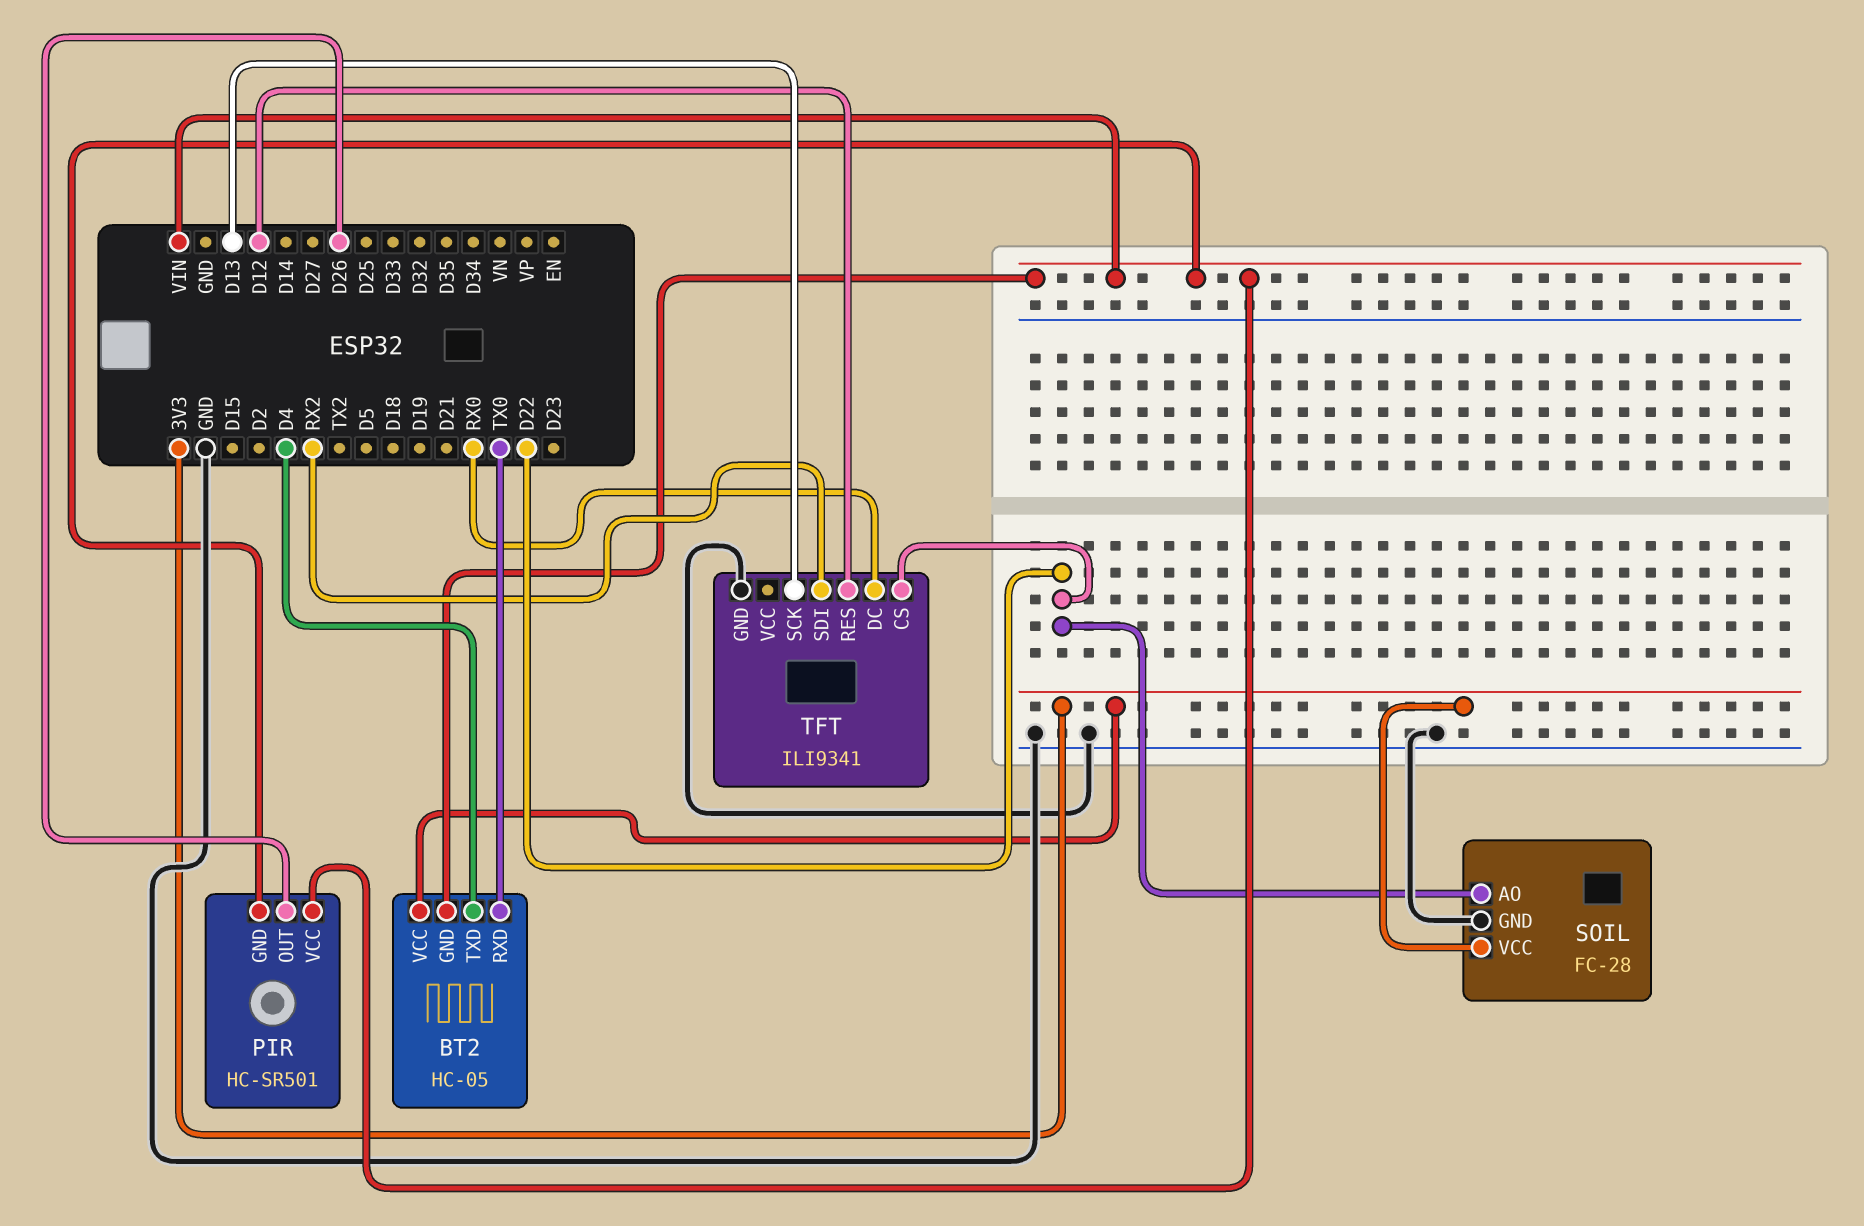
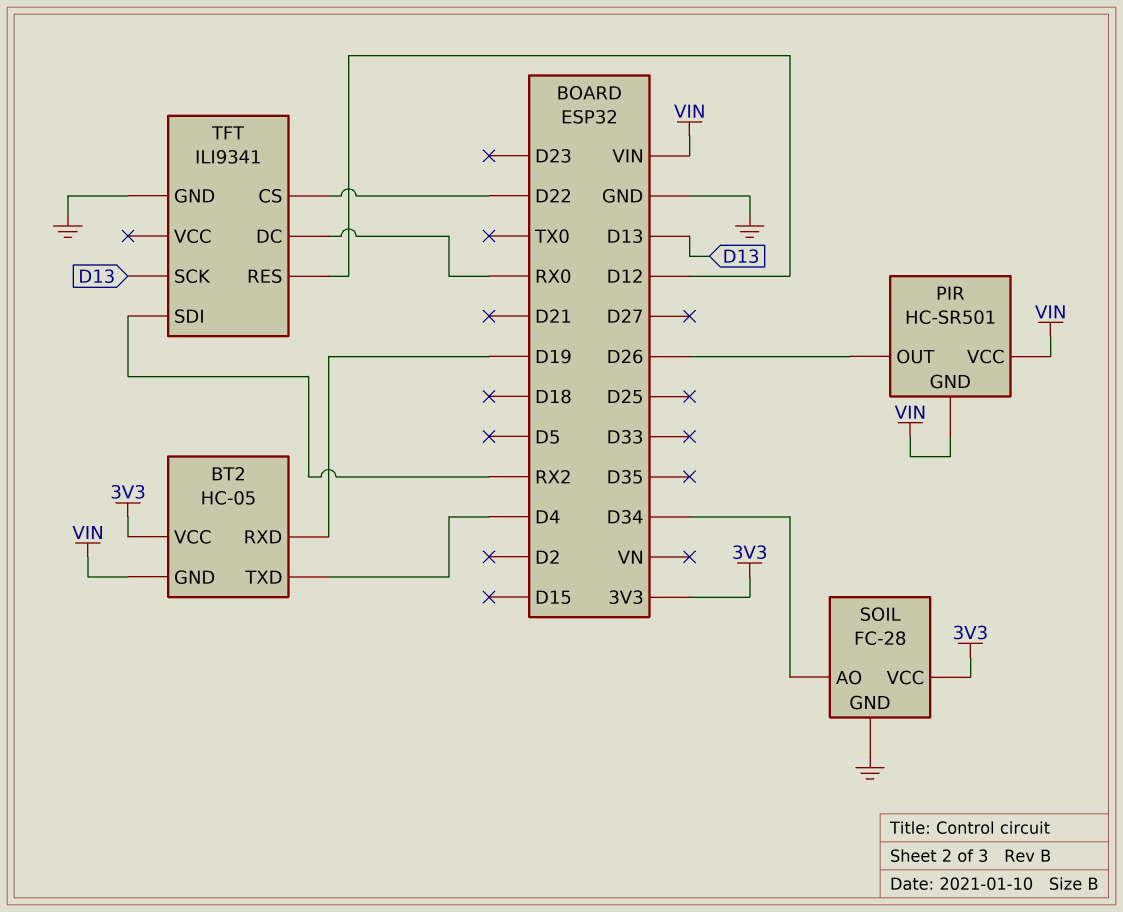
BT2 pin RXD: TX0 -> D19
SOIL pin AO: D22 -> D34

